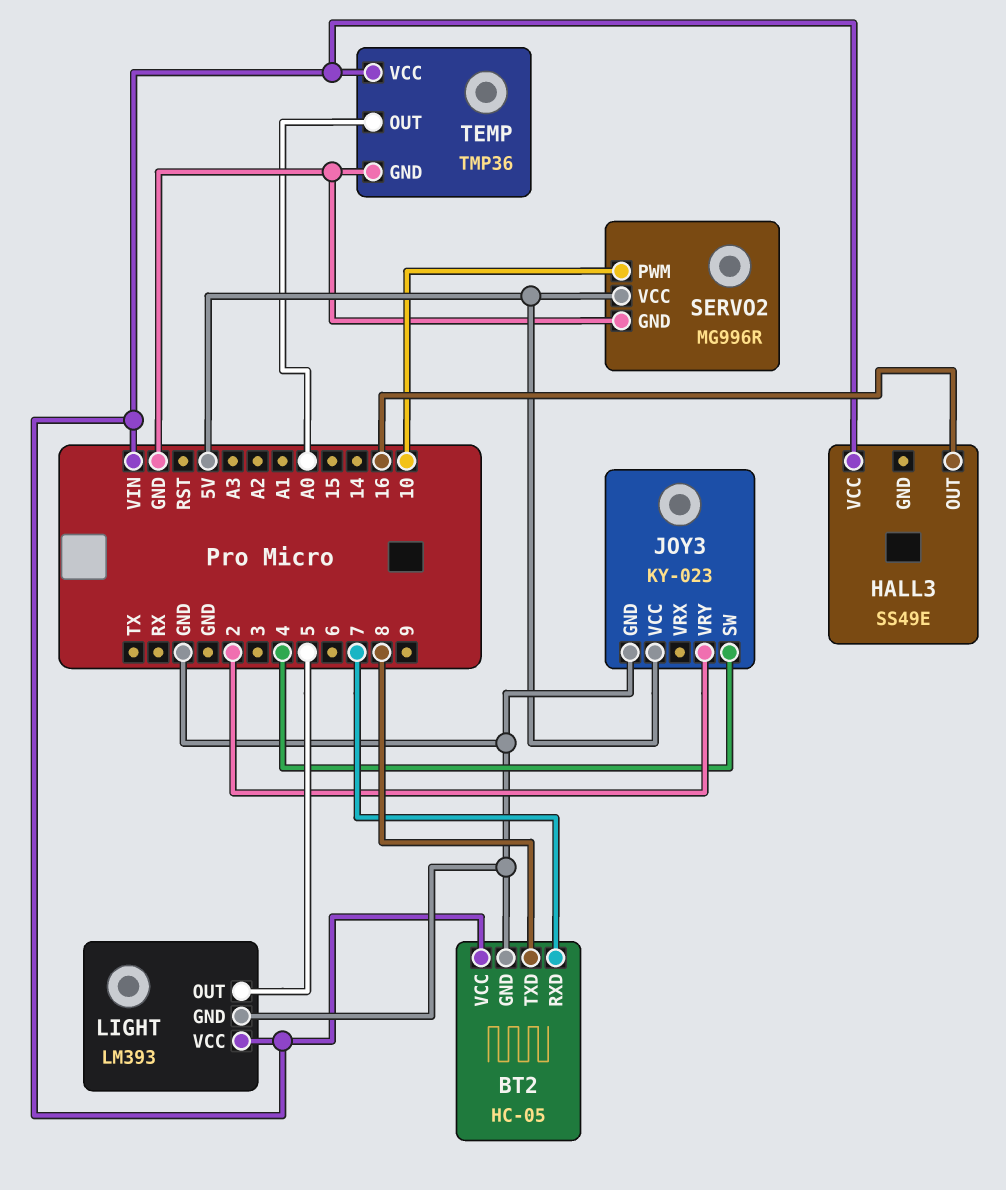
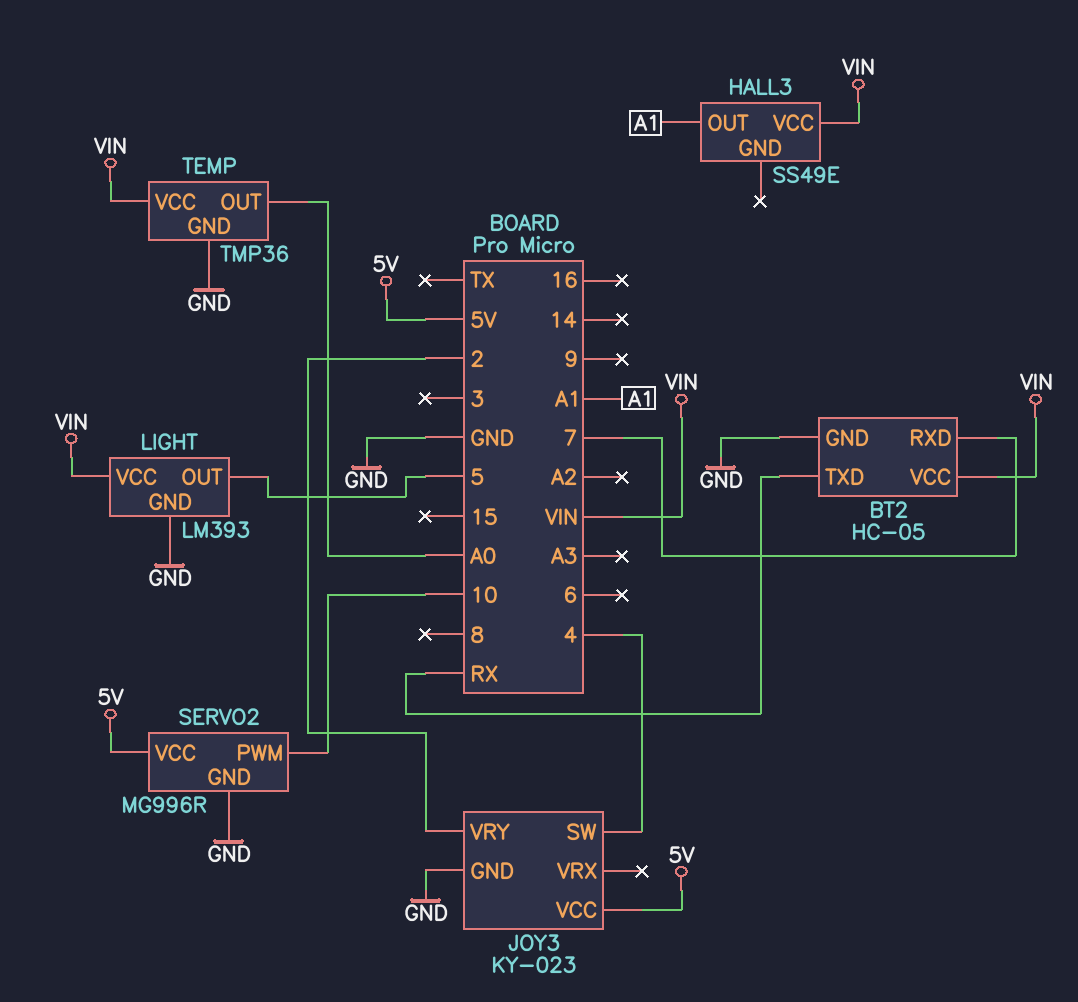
BT2 pin TXD: 8 -> RX
HALL3 pin OUT: 16 -> A1

